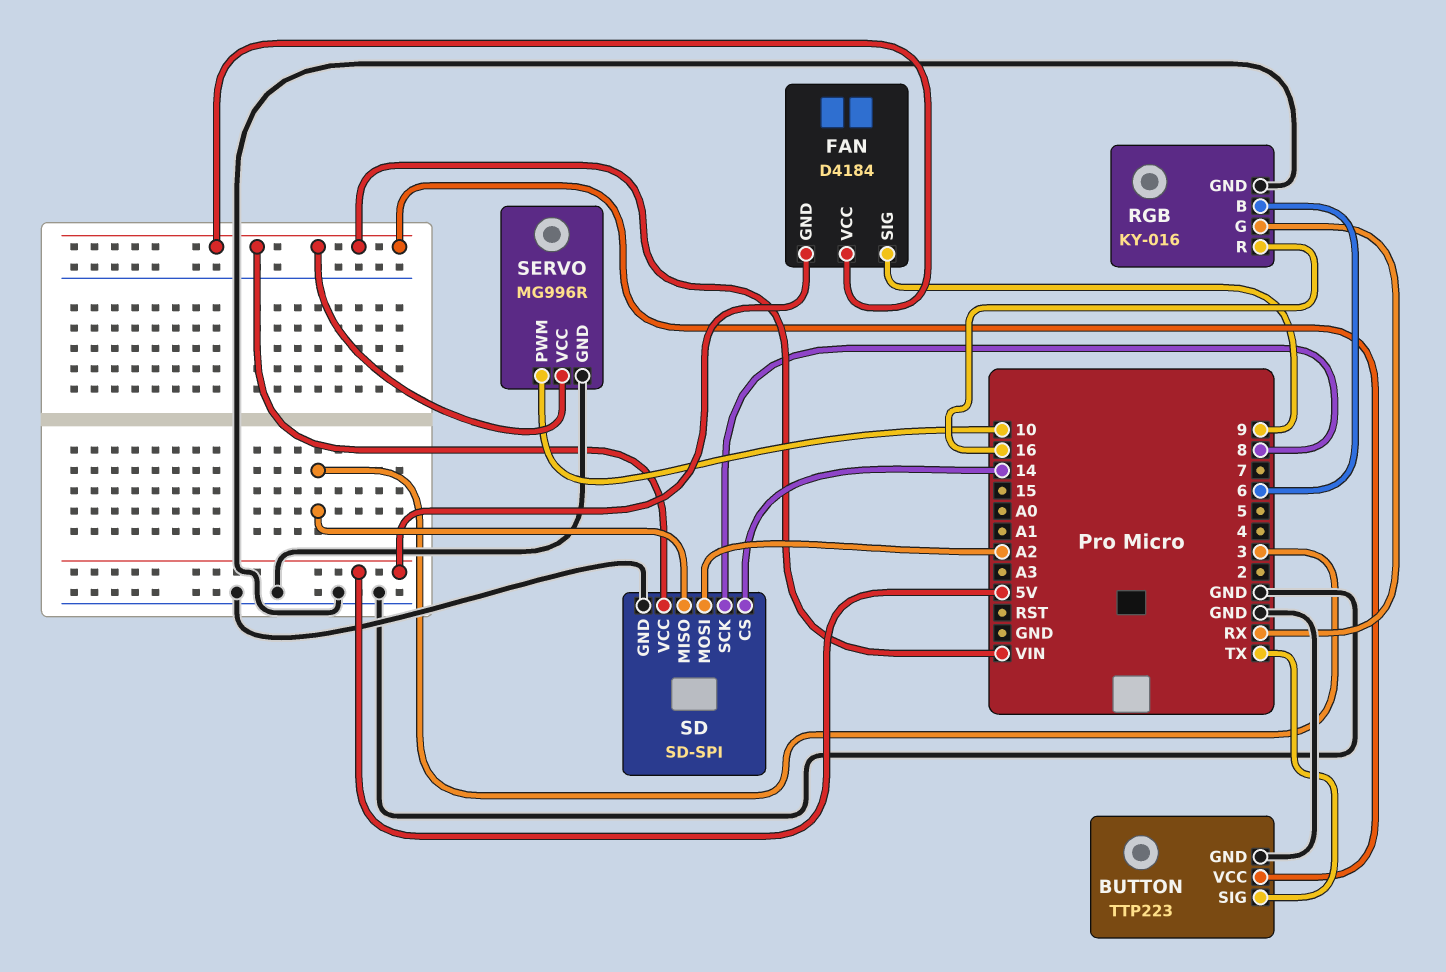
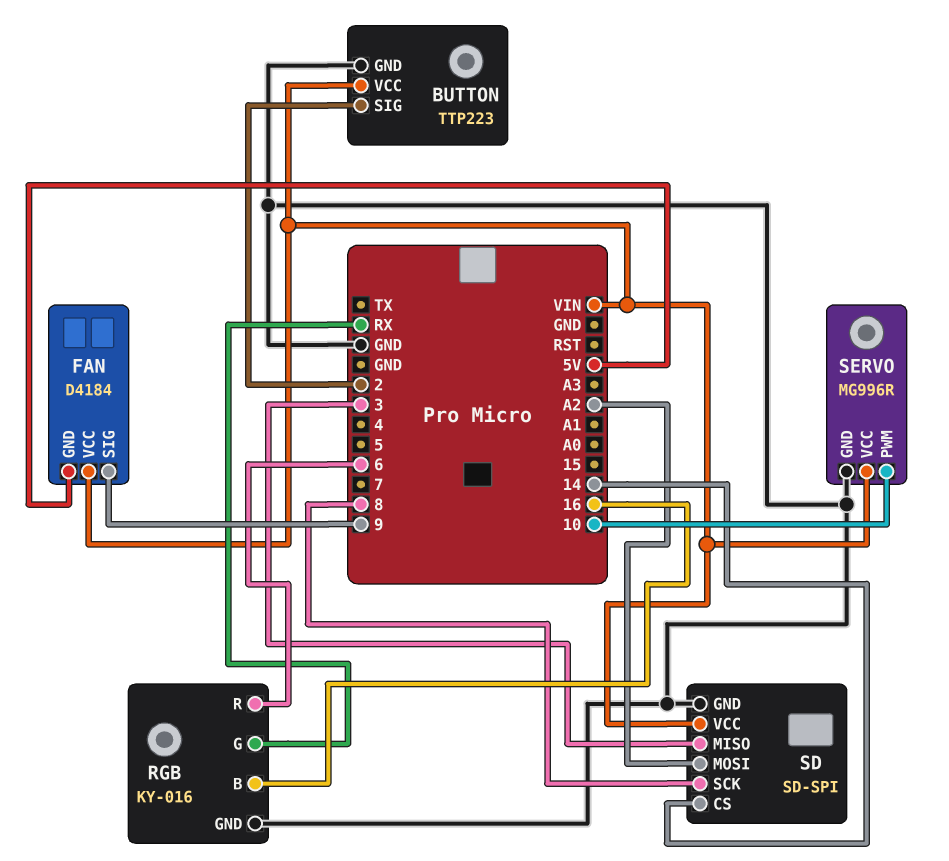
BUTTON pin SIG: TX -> 2
RGB pin B: 6 -> 16
RGB pin R: 16 -> 6

